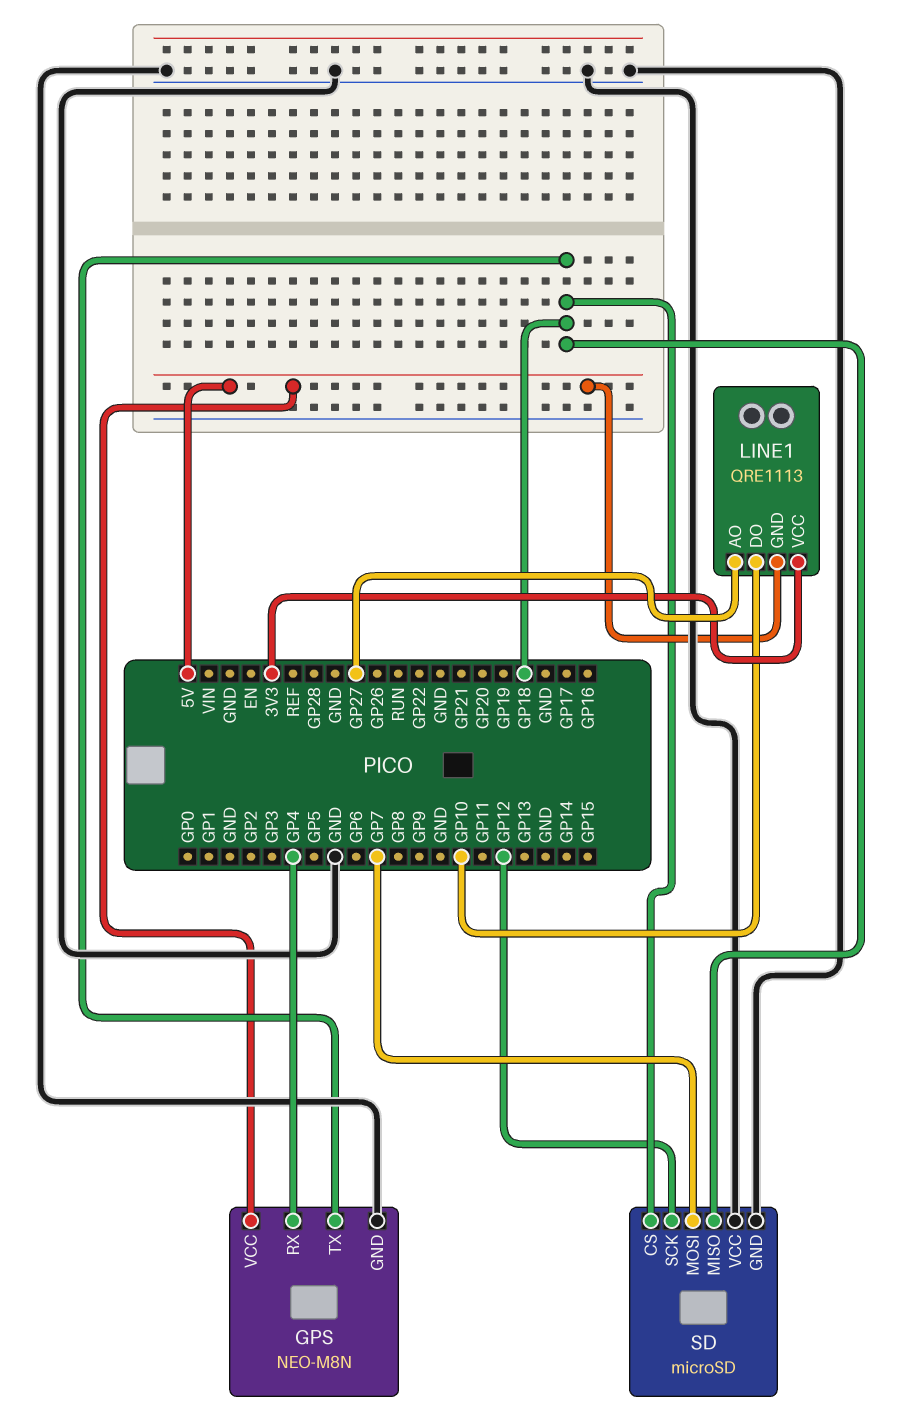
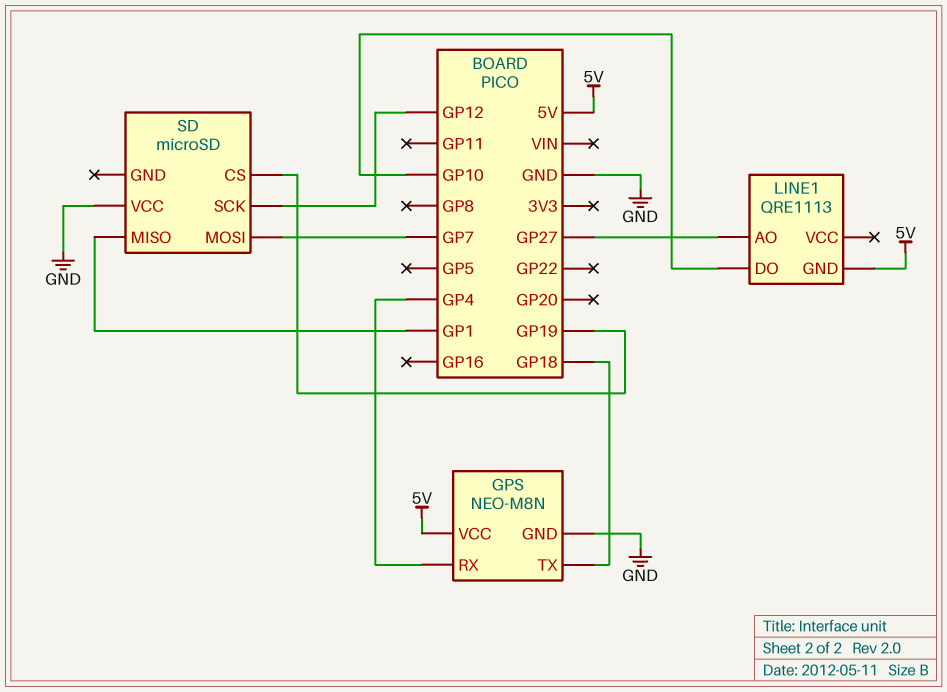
LINE1 pin VCC: 3V3 -> none
SD pin CS: GP18 -> GP19
SD pin GND: GND -> none
SD pin MISO: GP18 -> GP1

